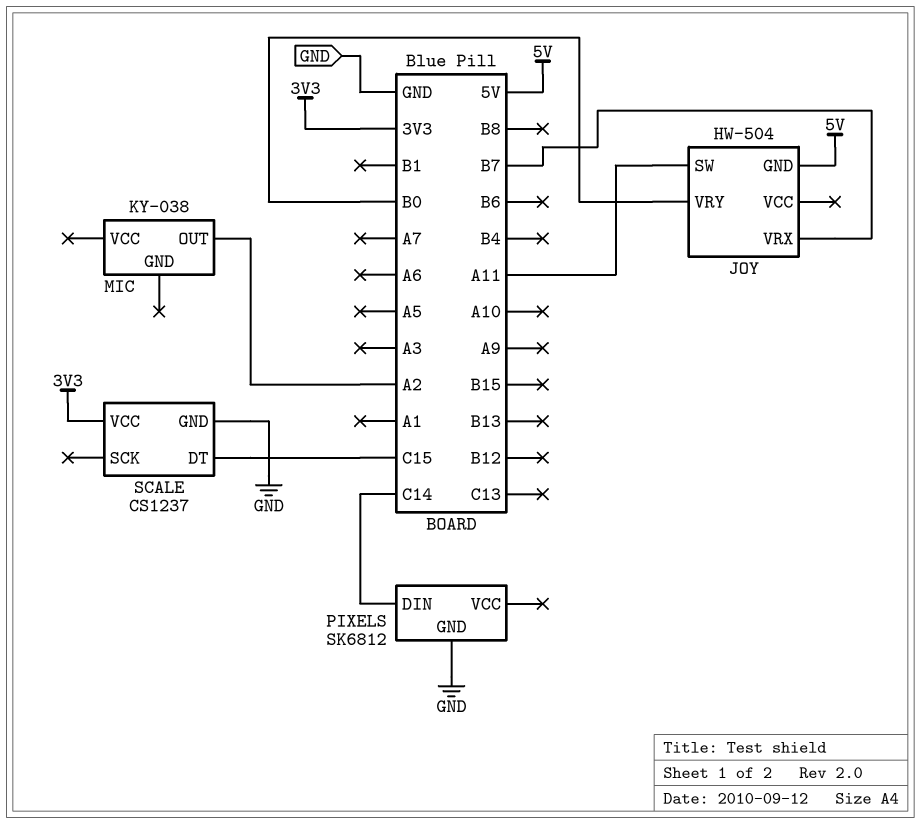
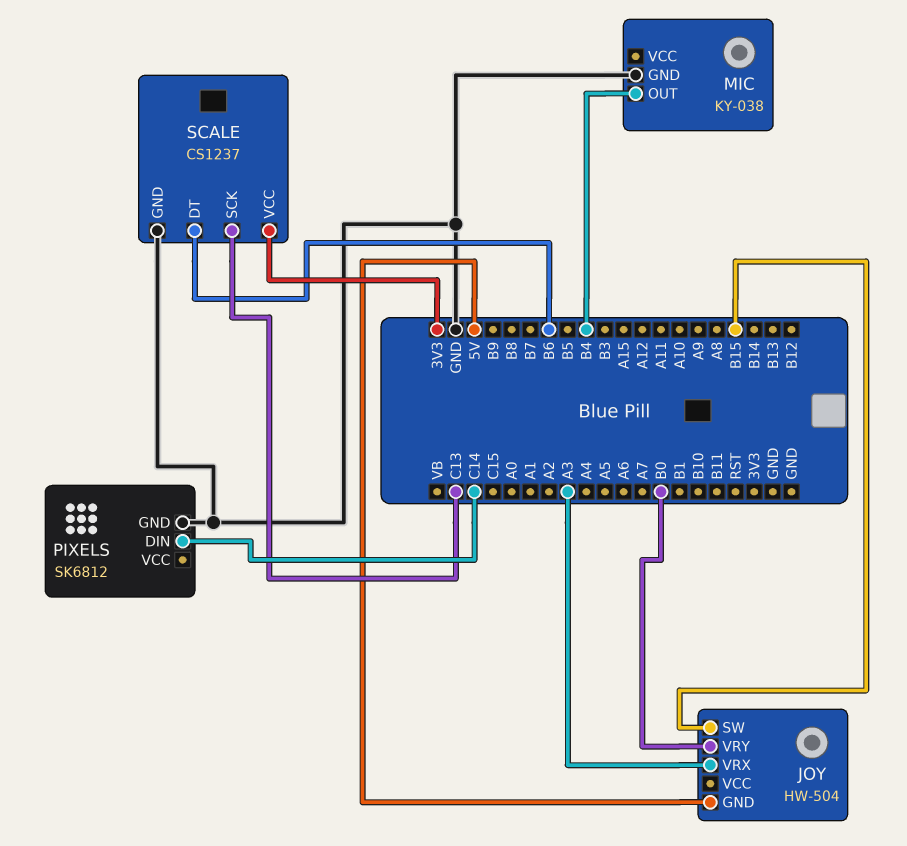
JOY pin SW: A11 -> B15
JOY pin VRX: B7 -> A3
MIC pin GND: none -> GND
MIC pin OUT: A2 -> B4
SCALE pin DT: C15 -> B6
SCALE pin SCK: none -> C13

